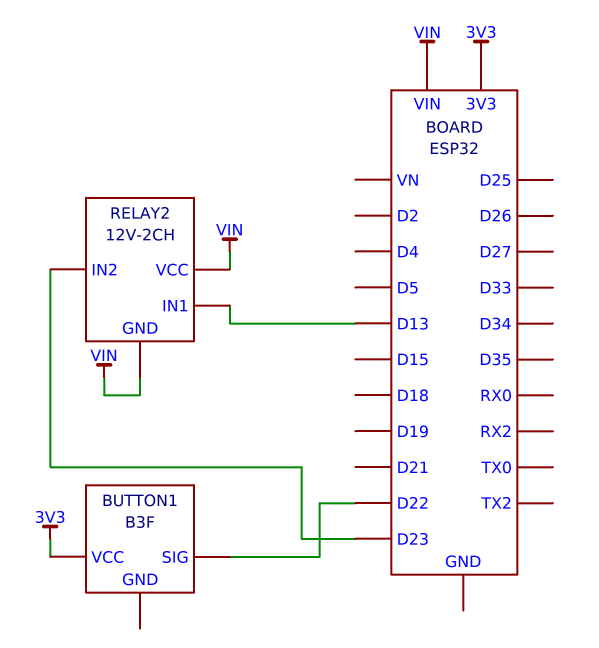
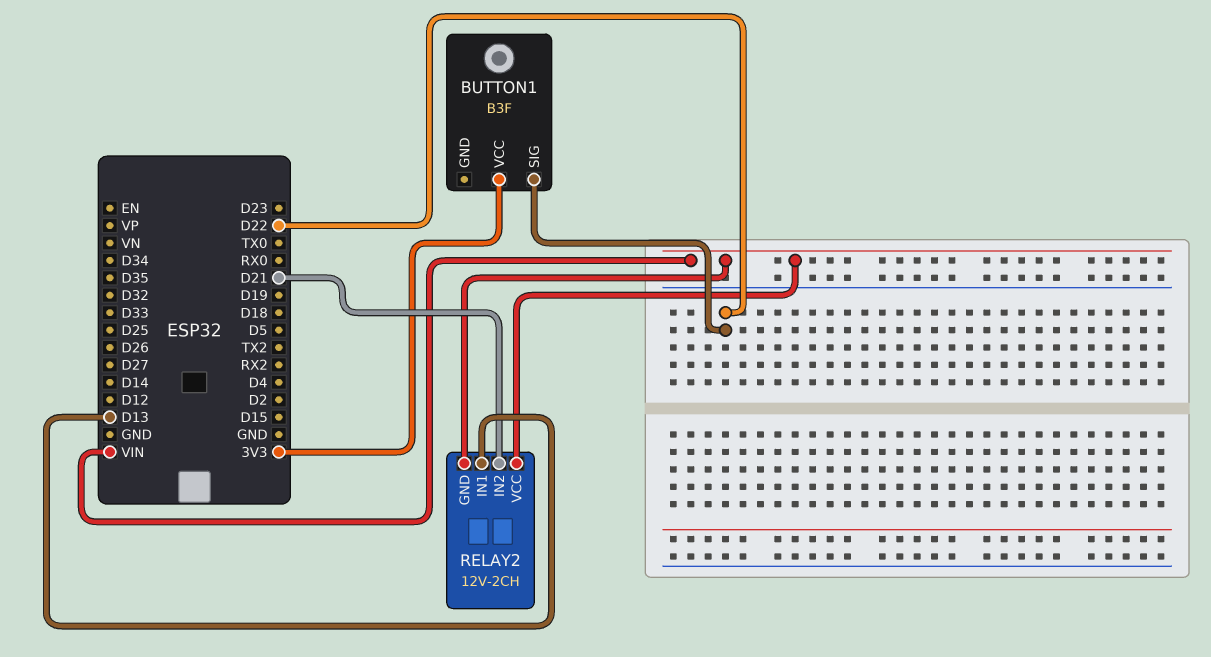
RELAY2 pin IN2: D23 -> D21

